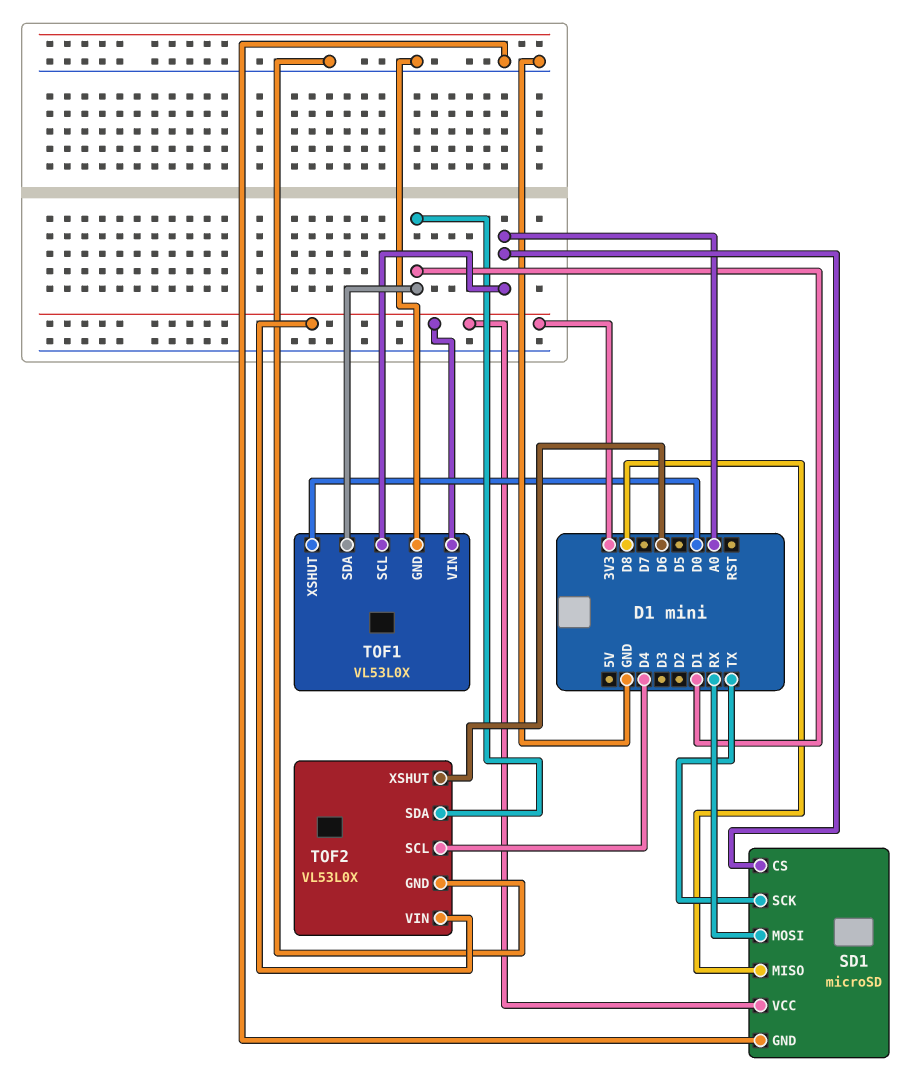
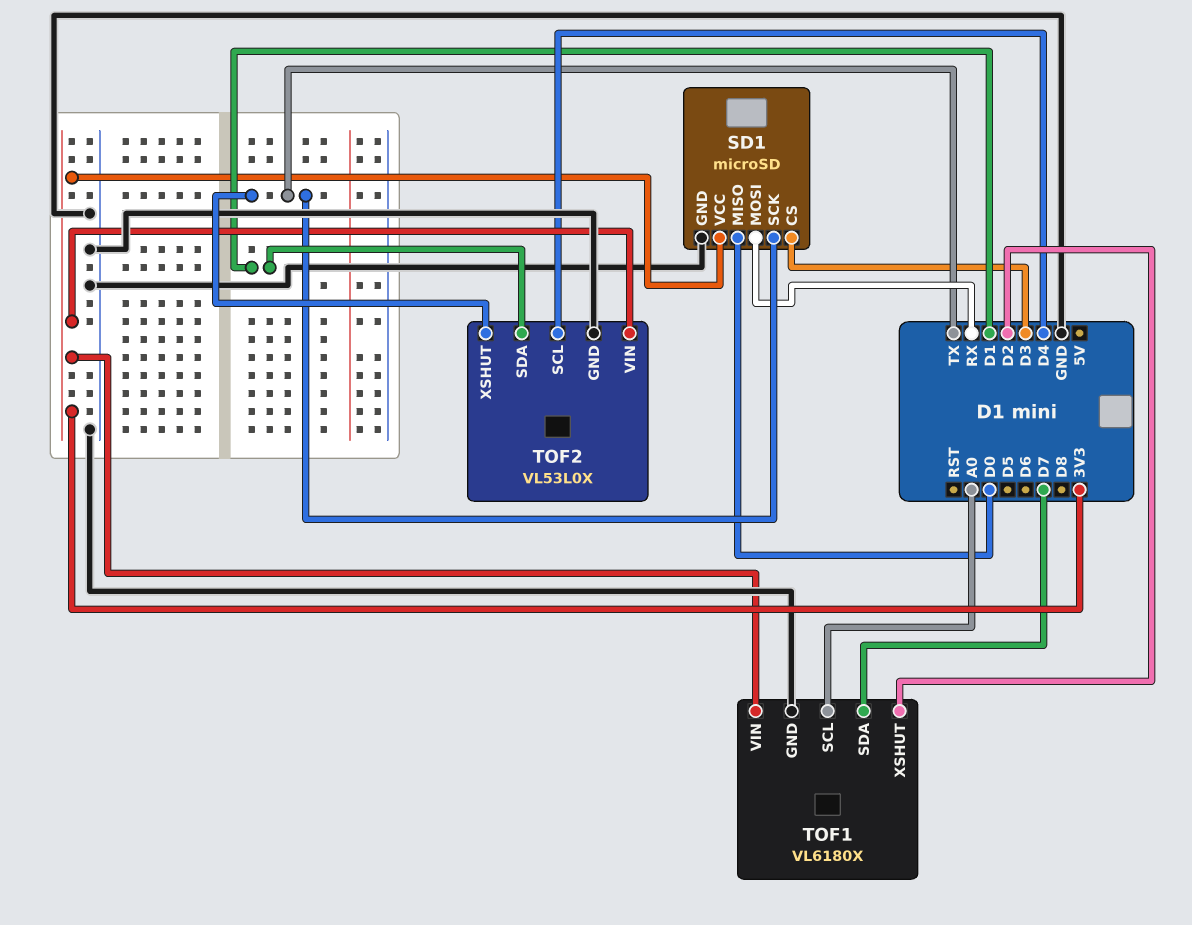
SD1 pin CS: A0 -> D3
SD1 pin MISO: D8 -> D0
TOF1: VL53L0X -> VL6180X
TOF1 pin SDA: D1 -> D7
TOF1 pin XSHUT: D0 -> D2
TOF2 pin XSHUT: D6 -> TX

